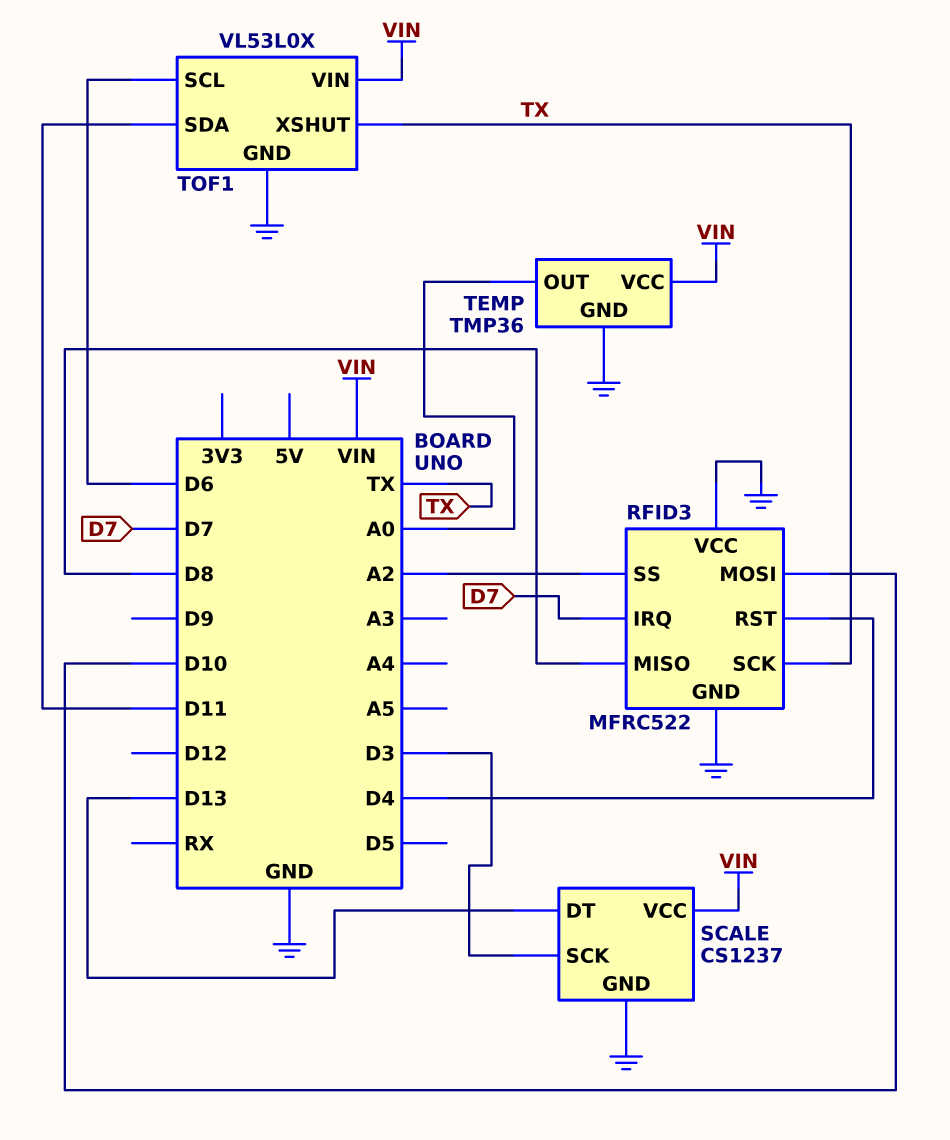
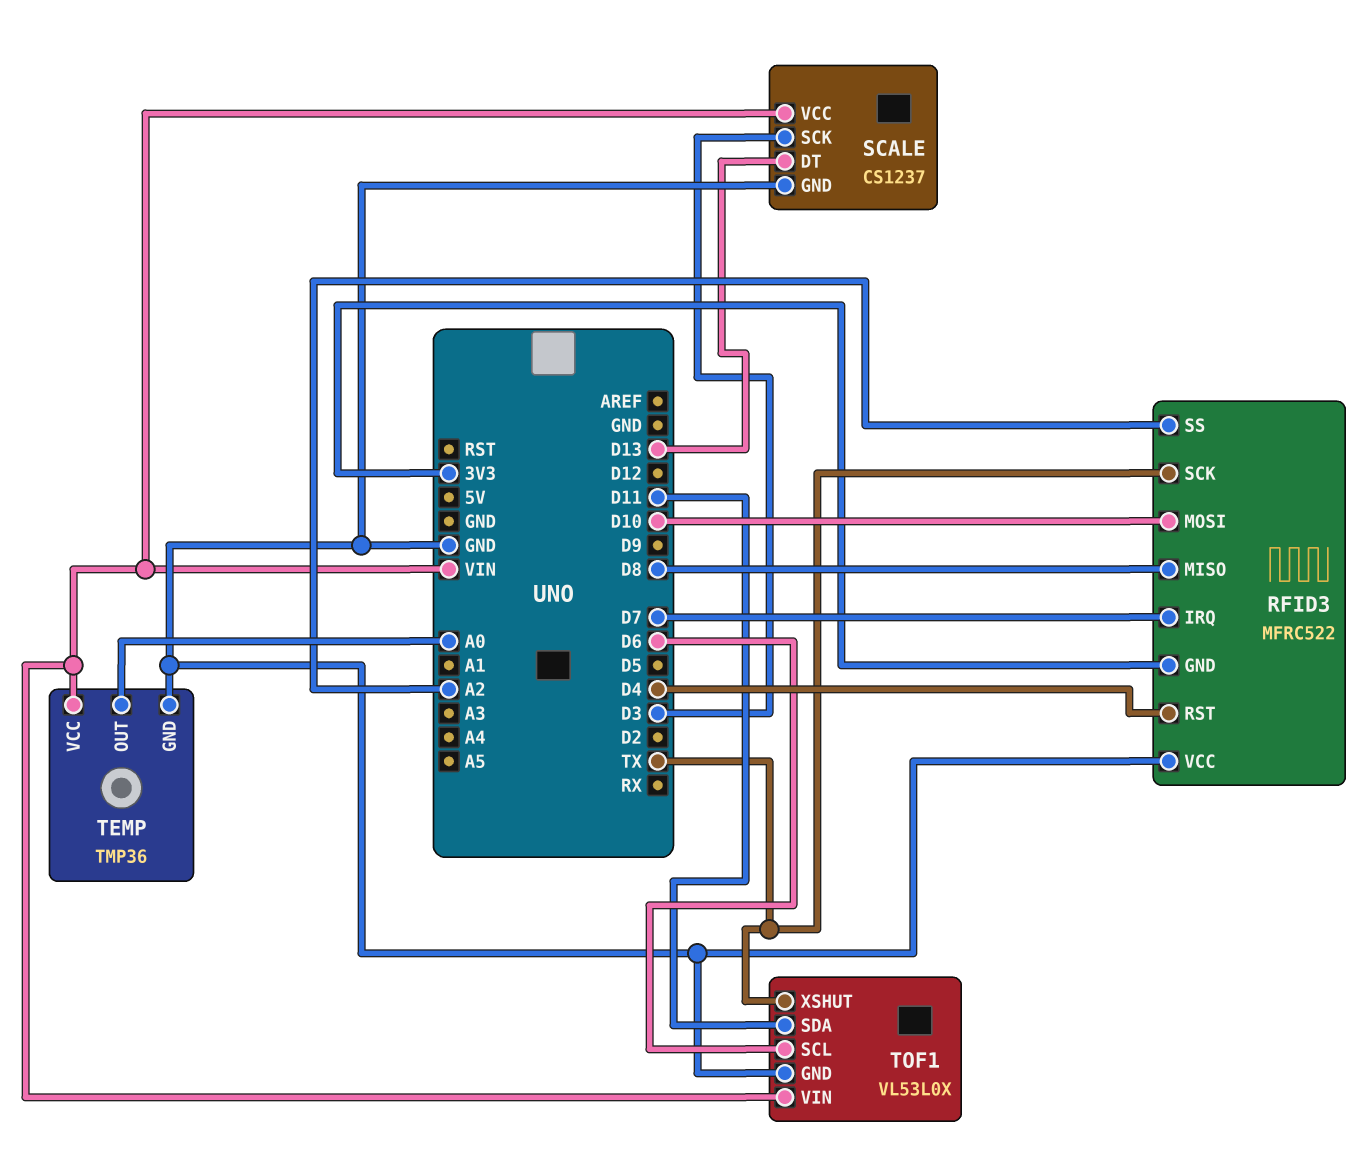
RFID3 pin GND: GND -> 3V3

